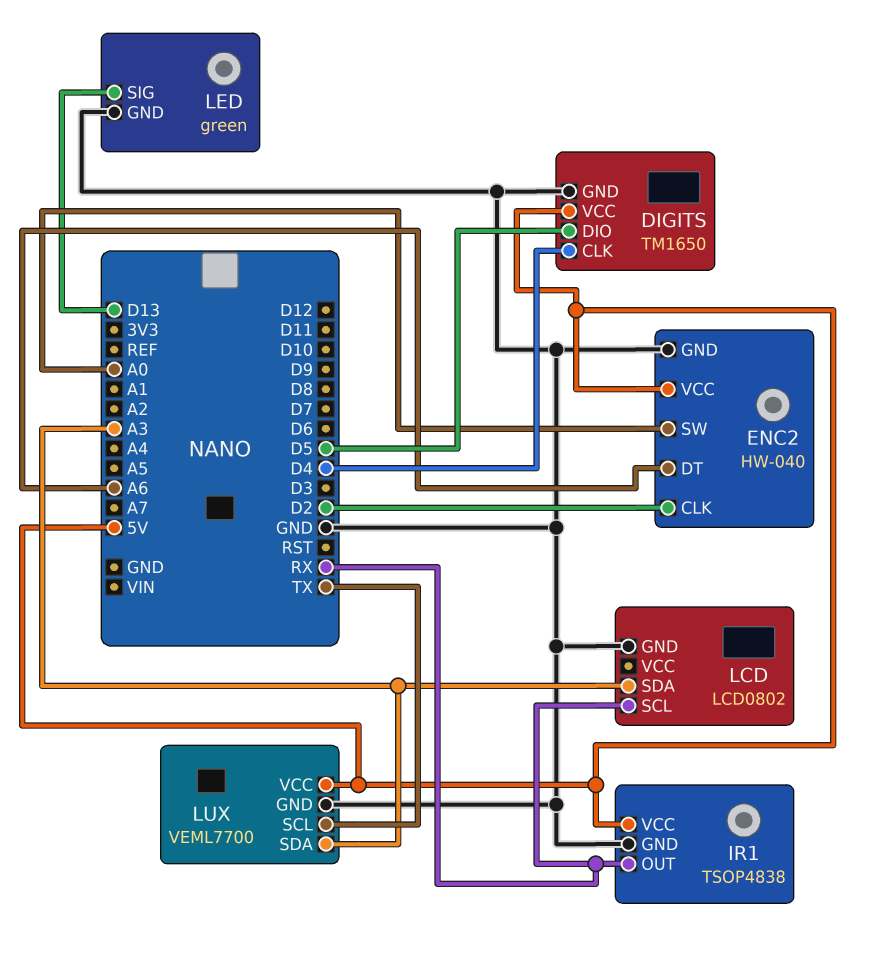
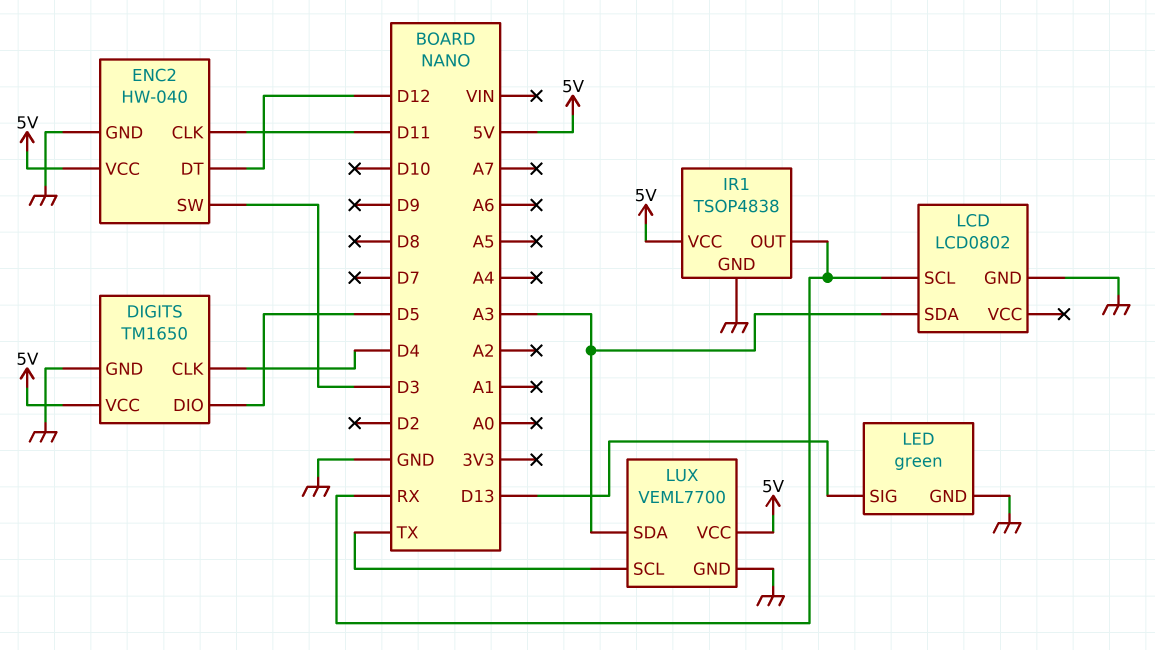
ENC2 pin CLK: D2 -> D11
ENC2 pin DT: A6 -> D12
ENC2 pin SW: A0 -> D3

